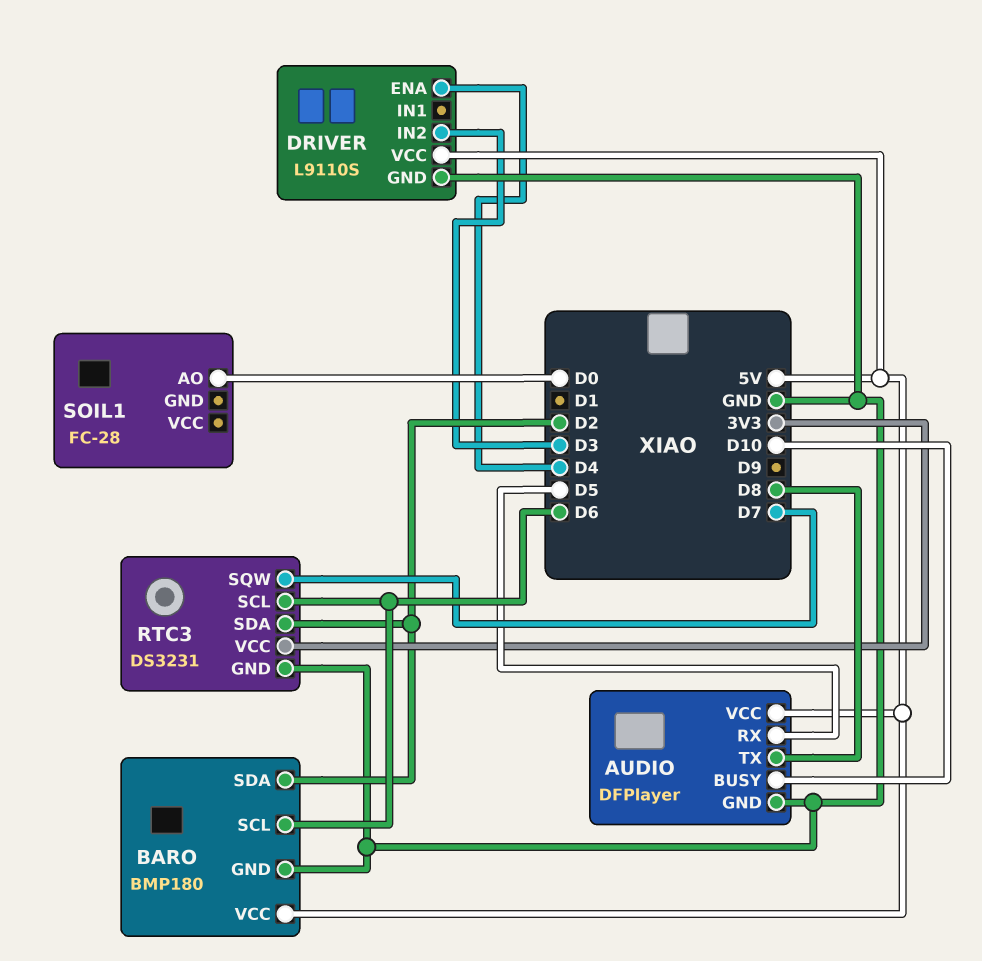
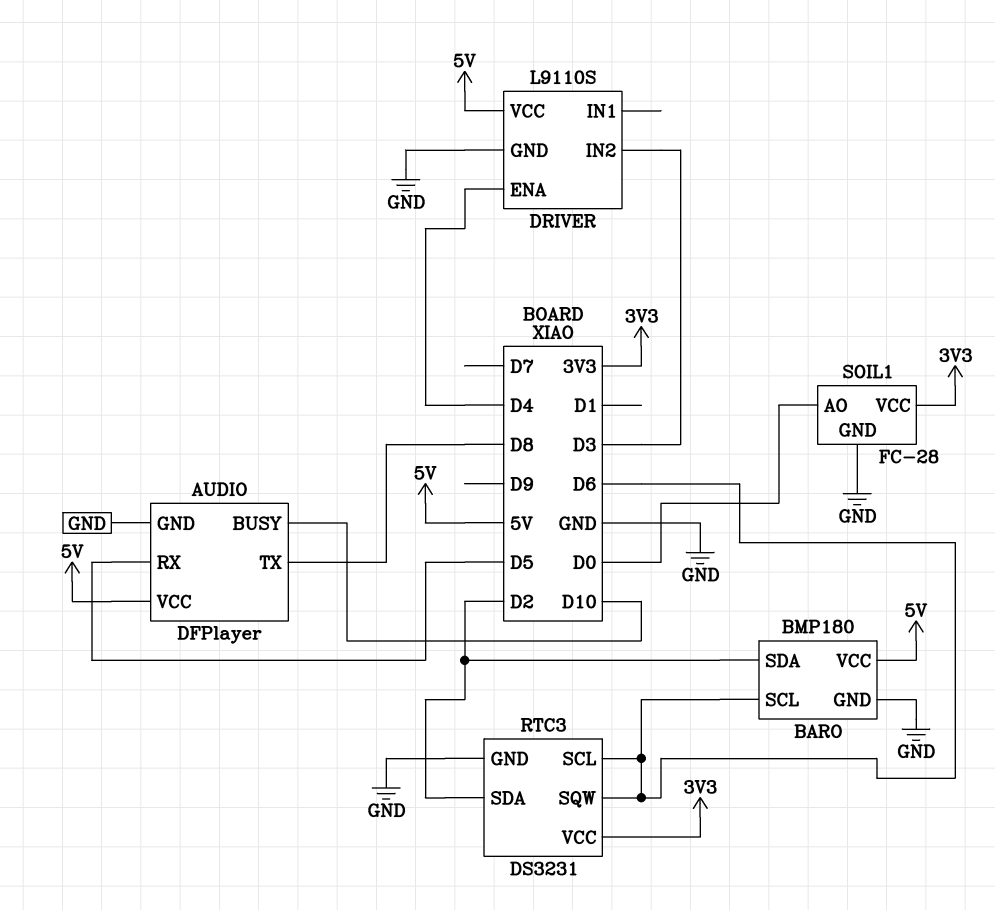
RTC3 pin SQW: D7 -> D6
SOIL1 pin GND: none -> GND
SOIL1 pin VCC: none -> 3V3

